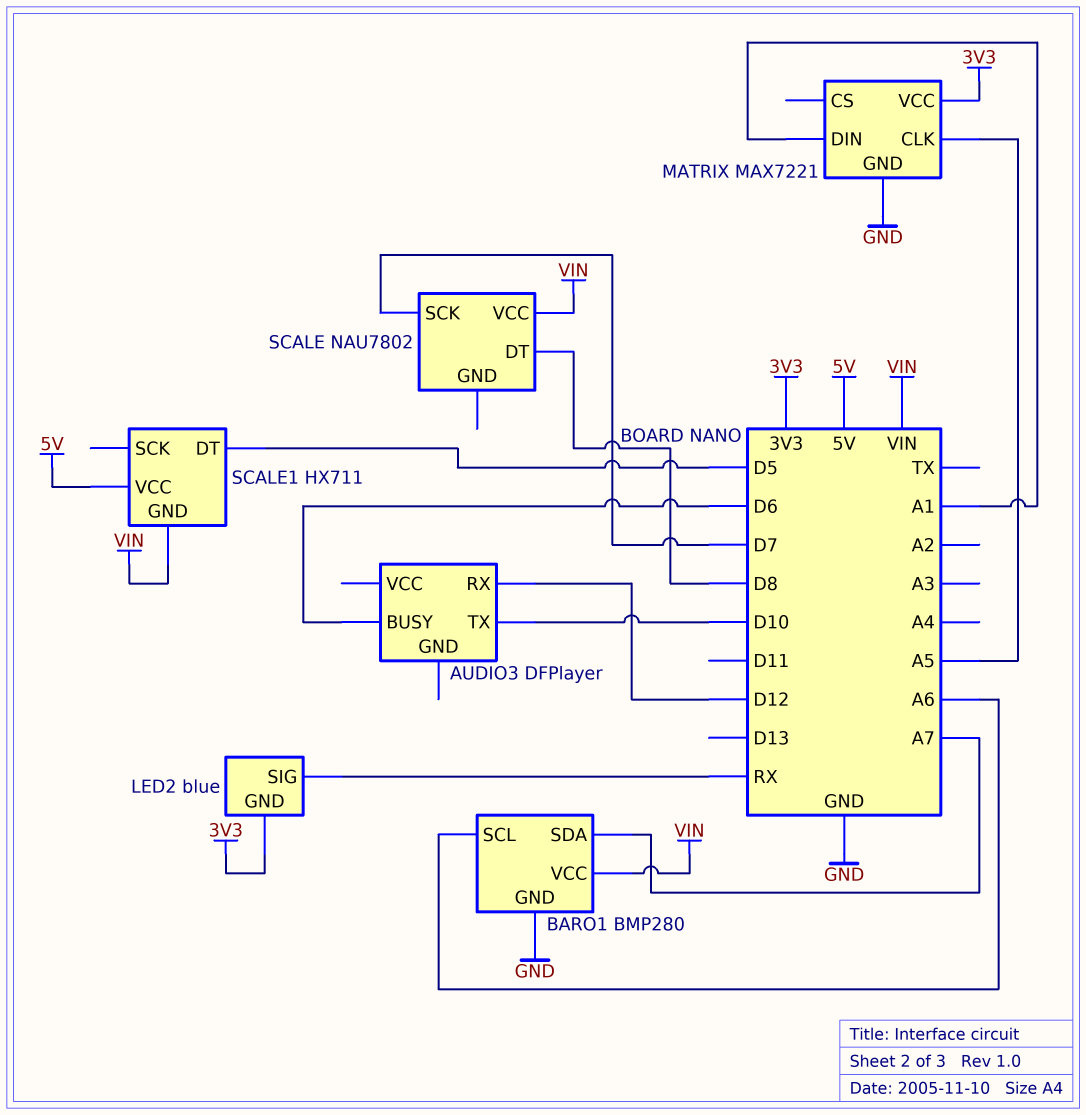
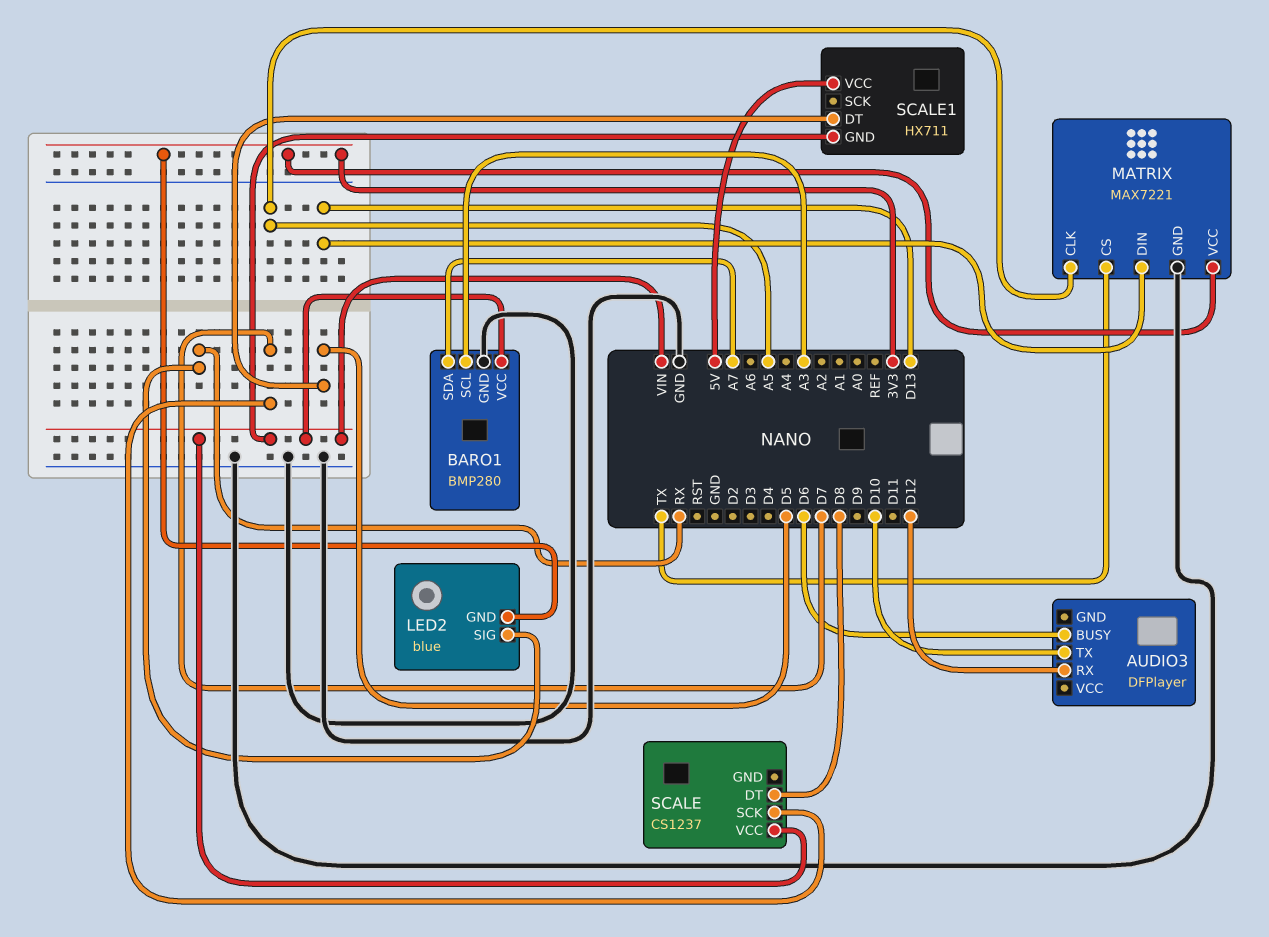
BARO1 pin SCL: A6 -> A3
MATRIX pin CS: none -> TX
MATRIX pin DIN: A1 -> D13
SCALE: NAU7802 -> CS1237

